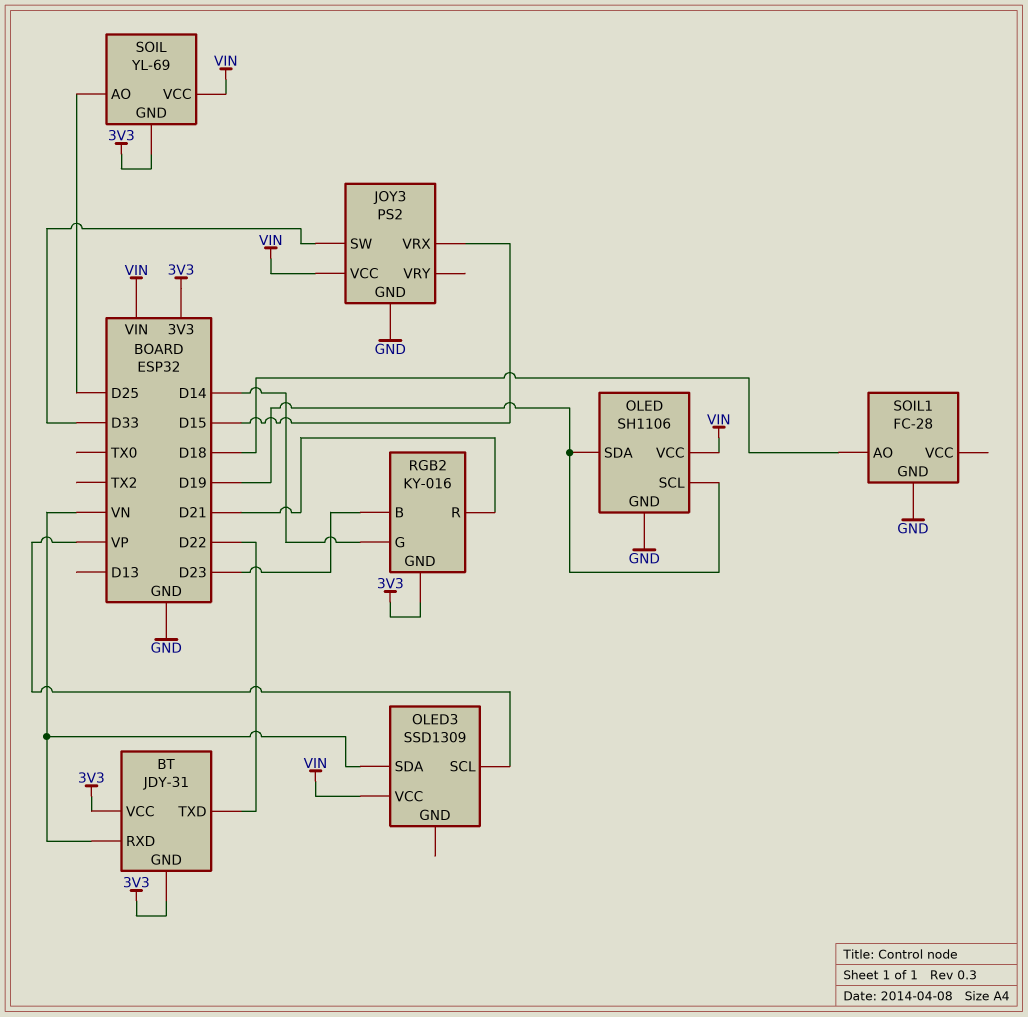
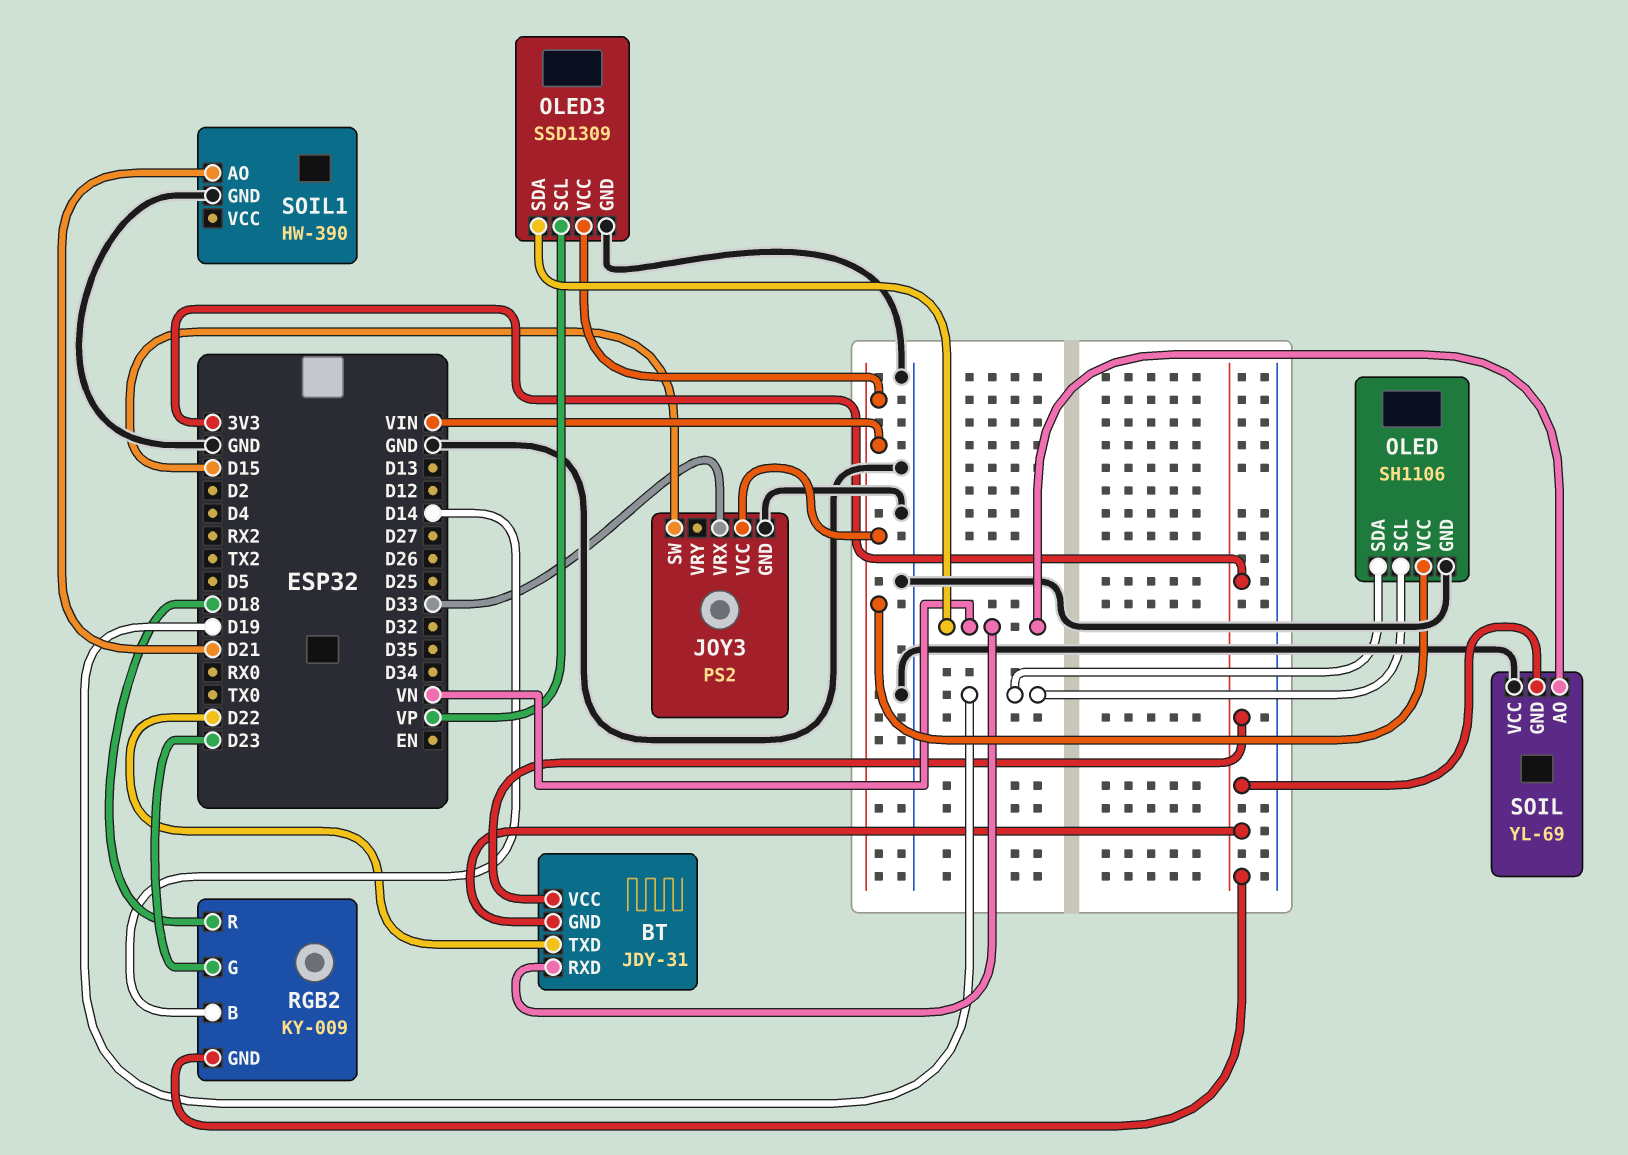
JOY3 pin SW: D33 -> D15
JOY3 pin VRX: D15 -> D33
OLED3 pin GND: none -> GND
RGB2: KY-016 -> KY-009
RGB2 pin B: D23 -> D14
RGB2 pin G: D14 -> D23
RGB2 pin R: D21 -> D18
SOIL pin AO: D25 -> VN
SOIL pin VCC: VIN -> GND
SOIL1: FC-28 -> HW-390
SOIL1 pin AO: D18 -> D21

